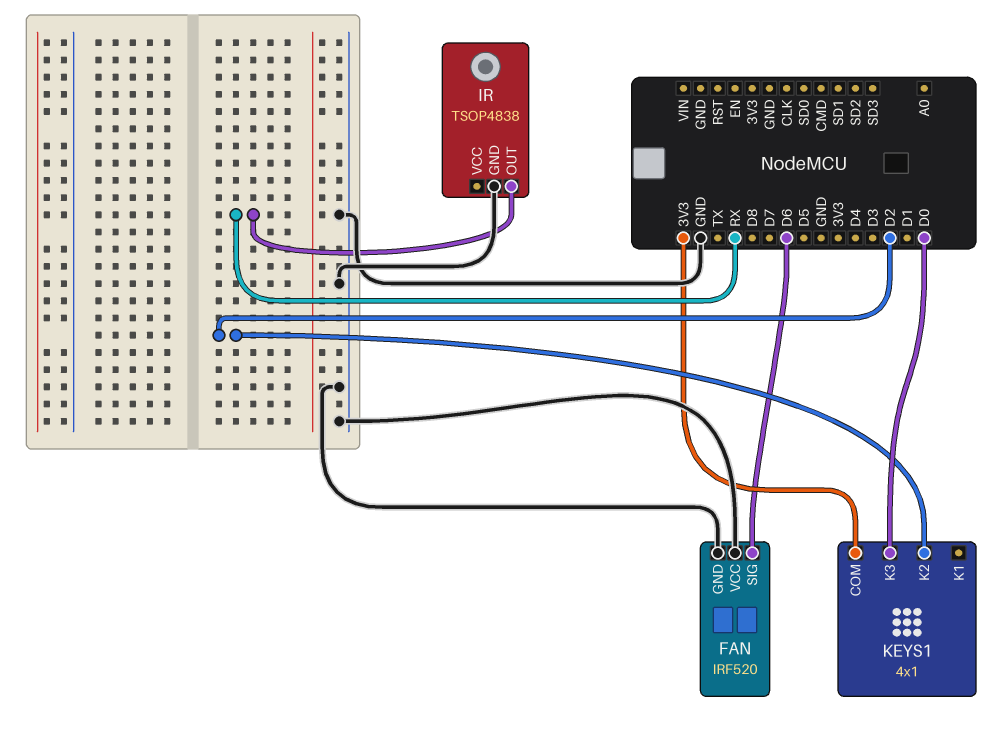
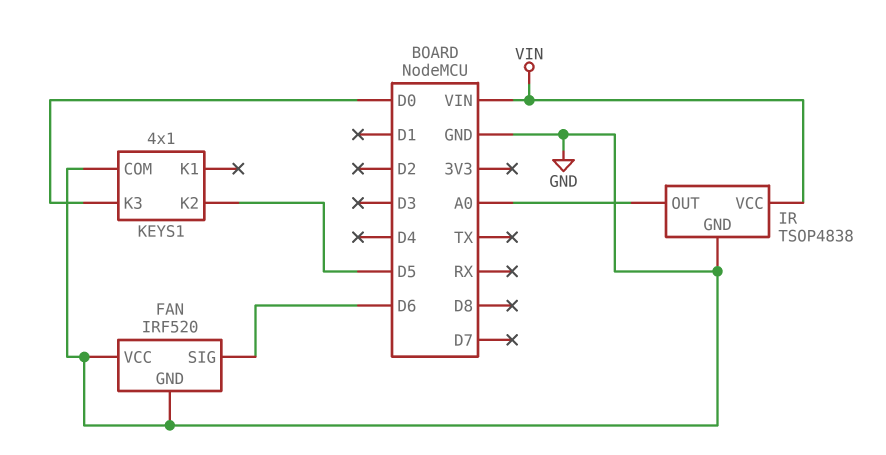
IR pin OUT: RX -> A0
IR pin VCC: none -> VIN
KEYS1 pin COM: 3V3 -> GND
KEYS1 pin K2: D2 -> D5

